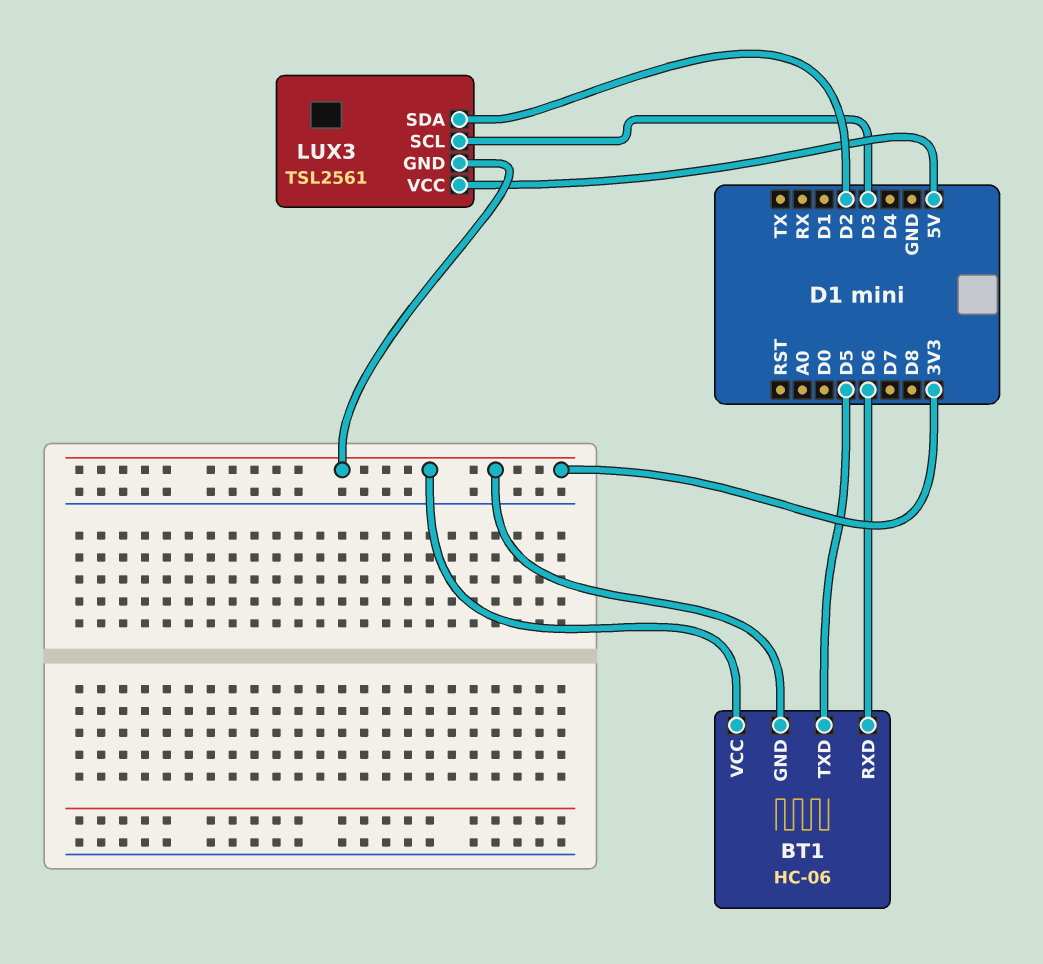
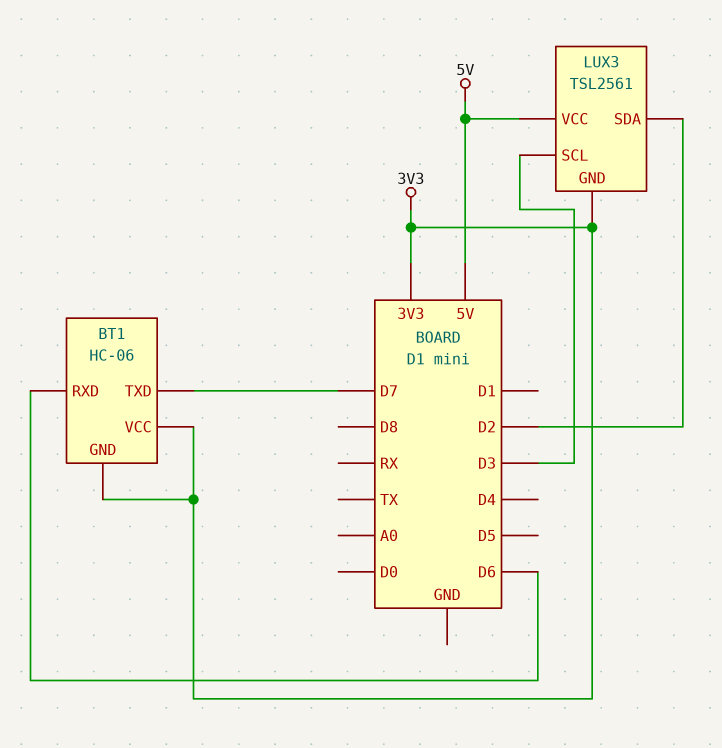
BT1 pin TXD: D5 -> D7

